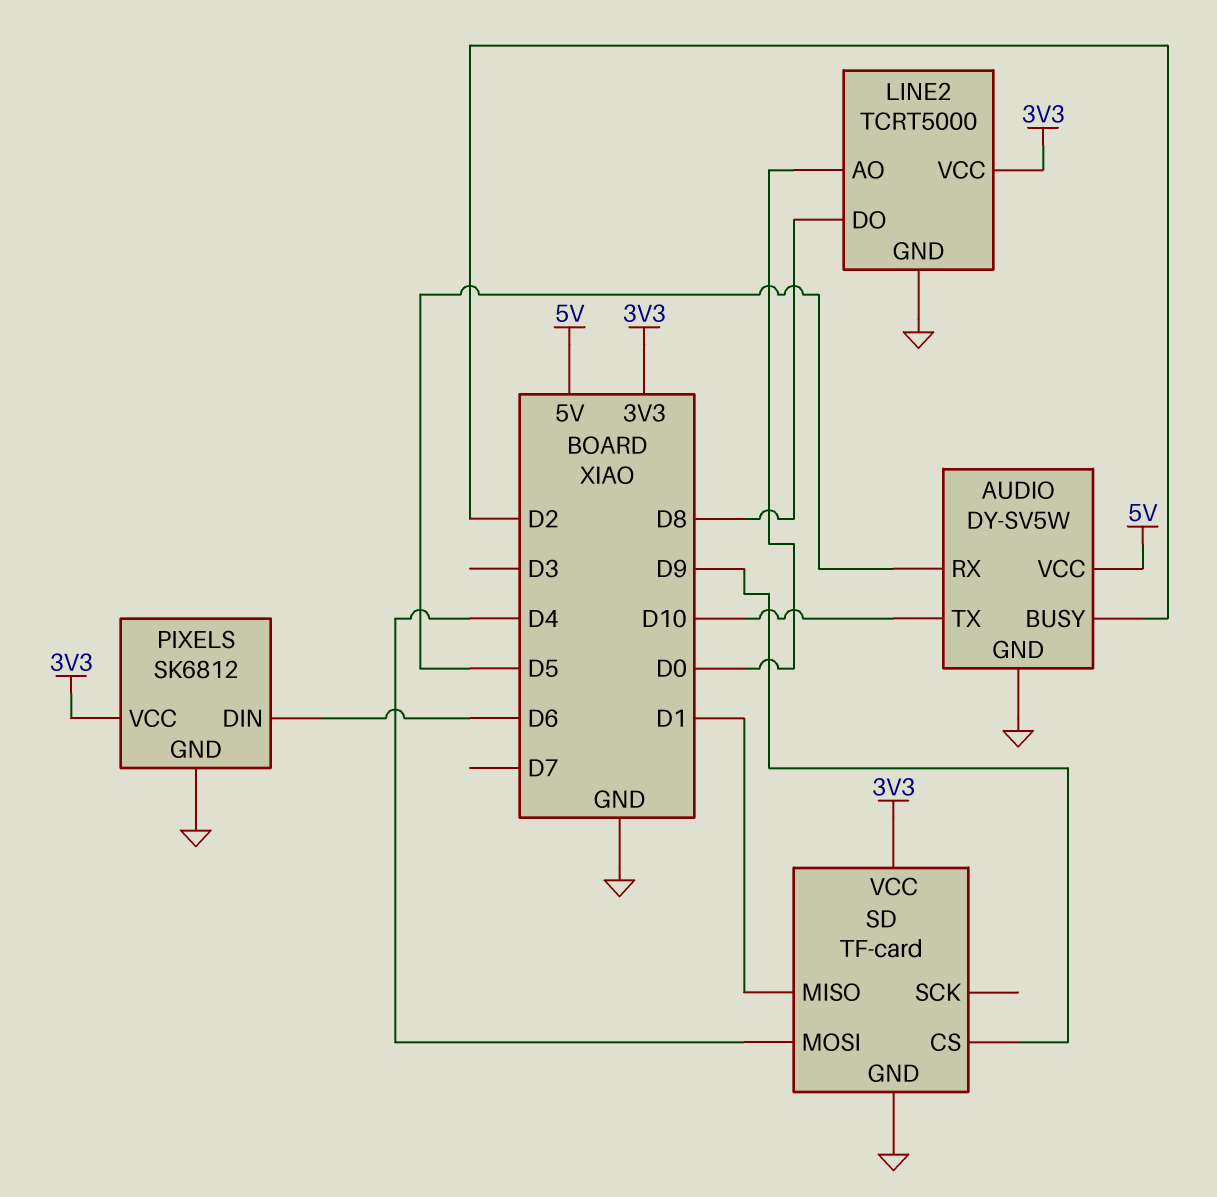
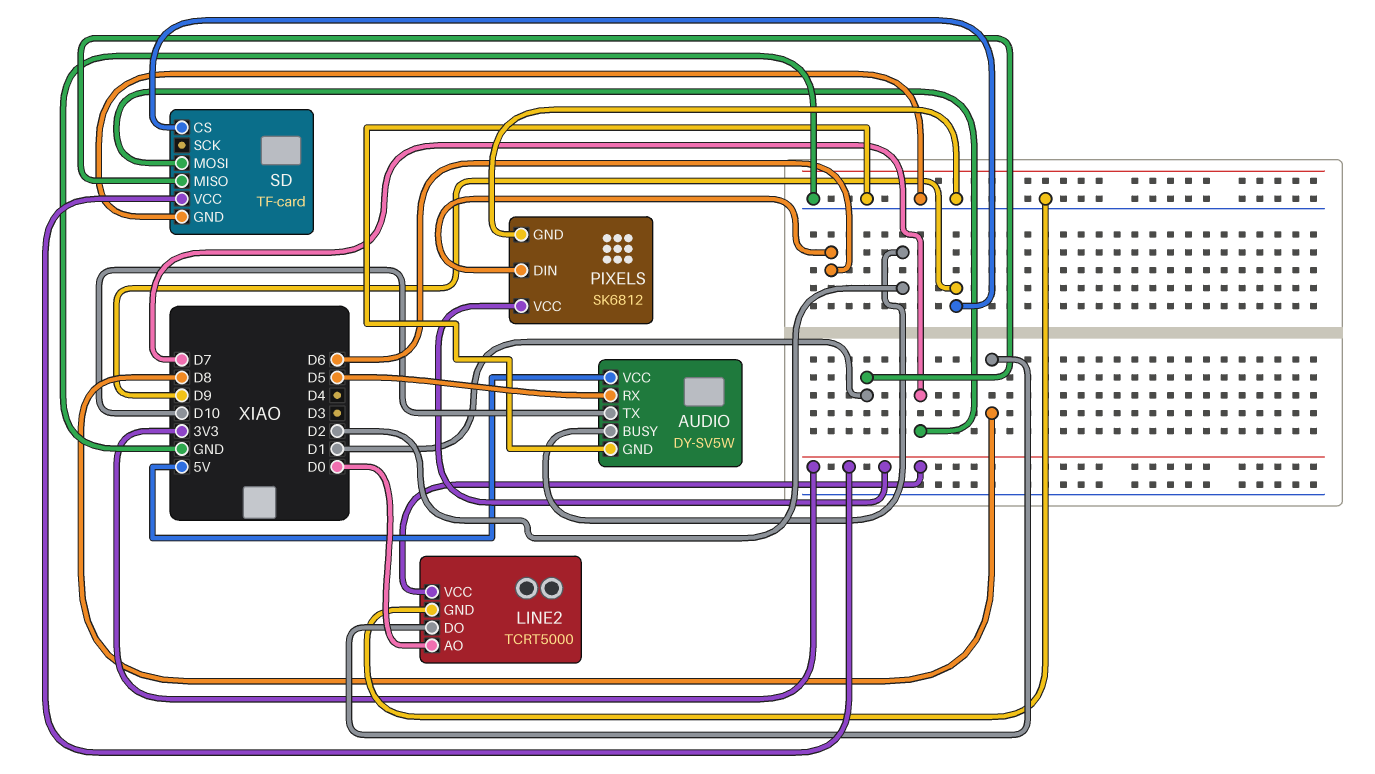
SD pin MOSI: D4 -> D7

